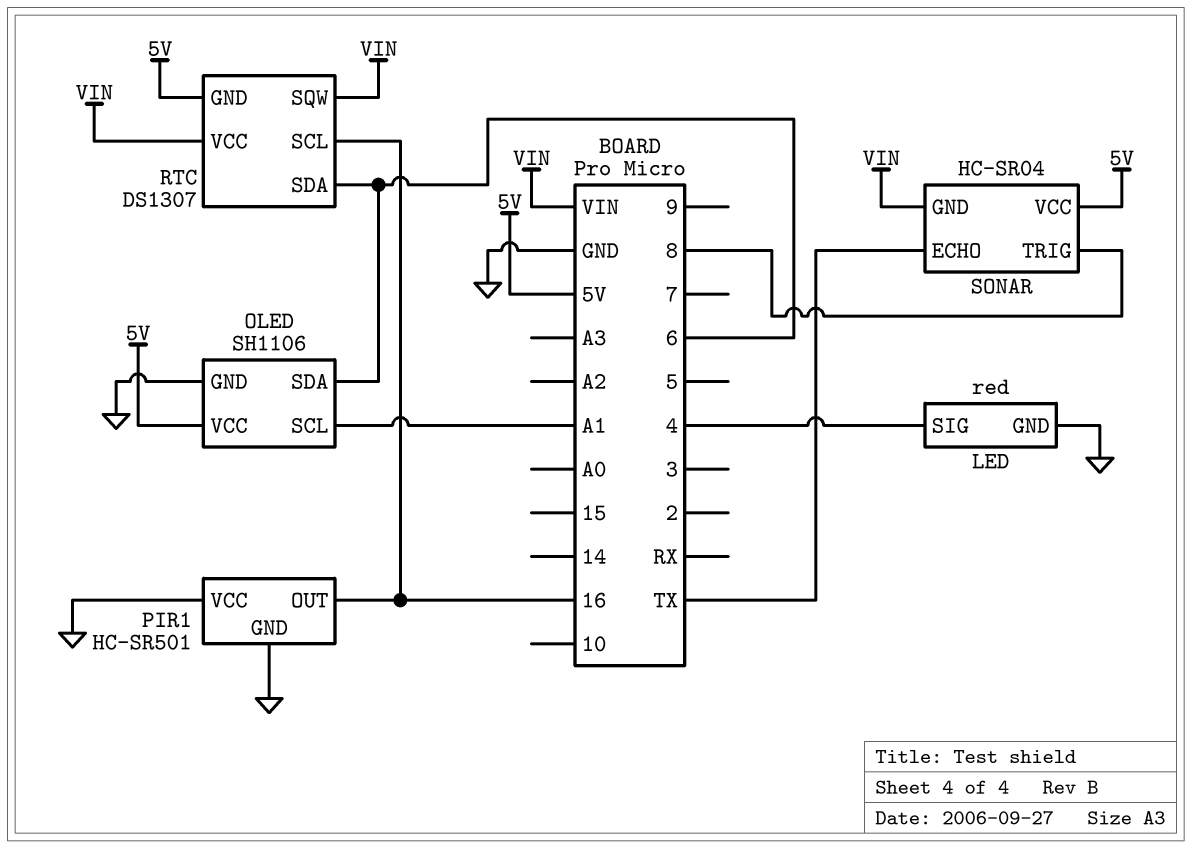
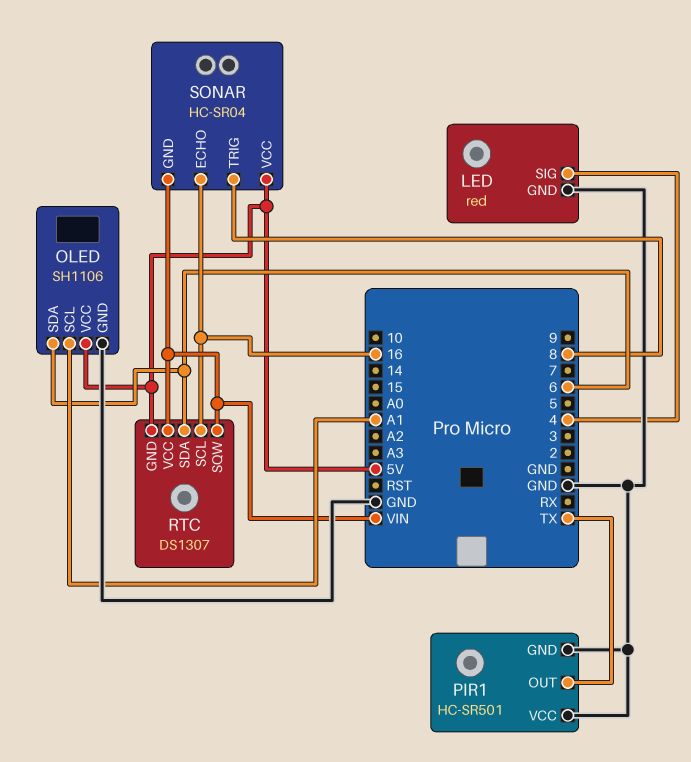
PIR1 pin OUT: 16 -> TX
SONAR pin ECHO: TX -> 16

